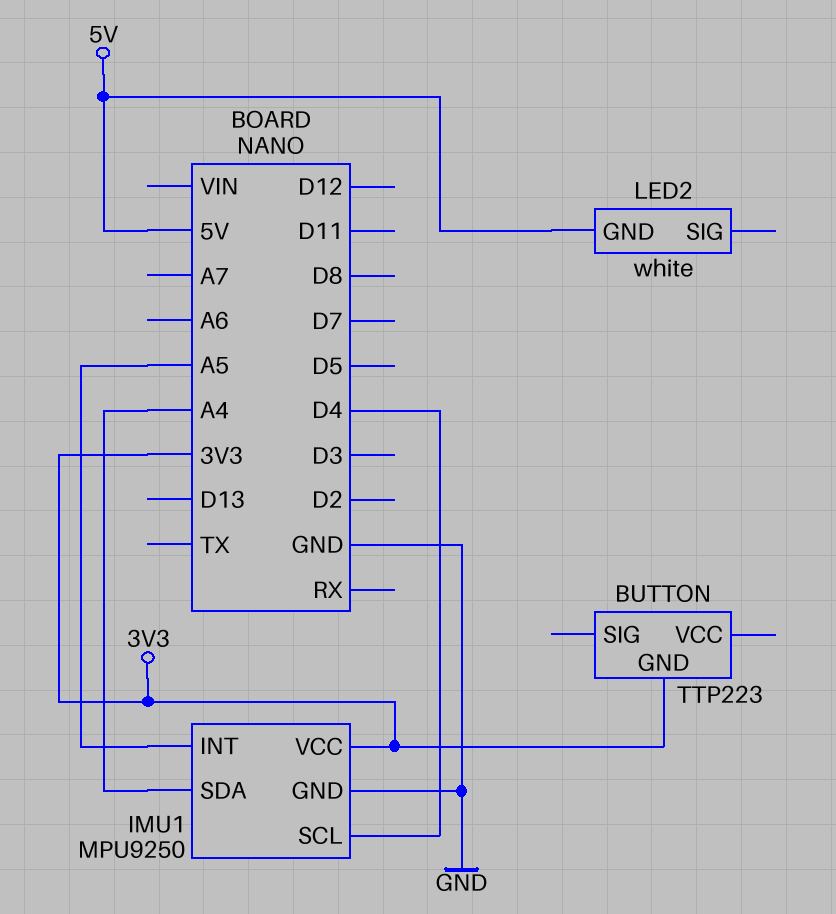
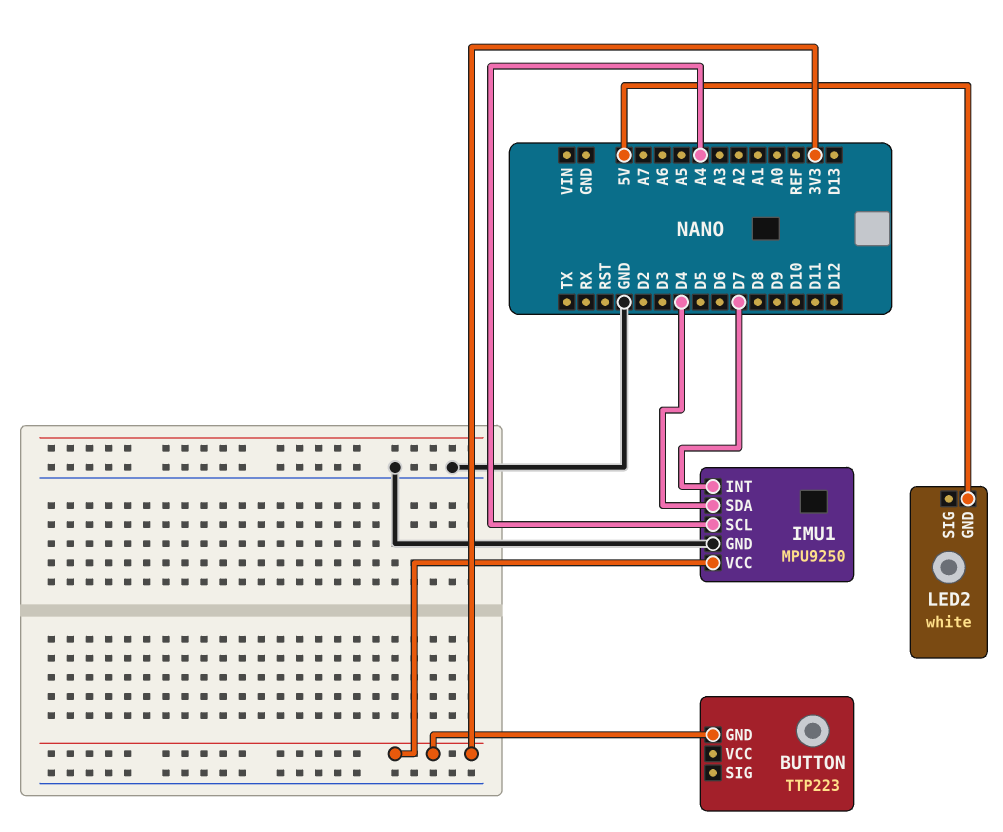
IMU1 pin INT: A5 -> D7
IMU1 pin SCL: D4 -> A4
IMU1 pin SDA: A4 -> D4

